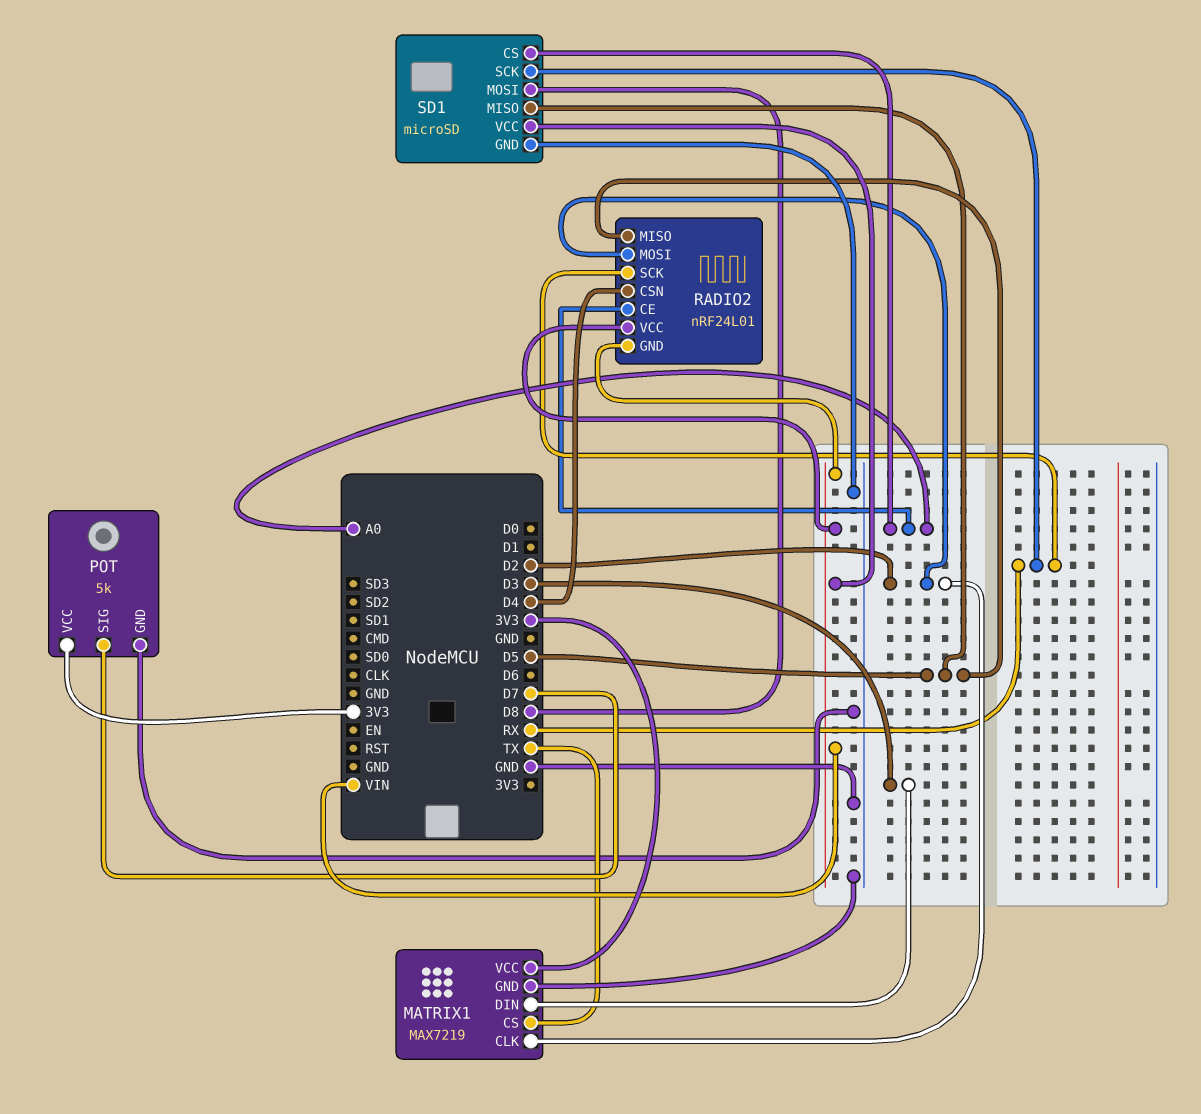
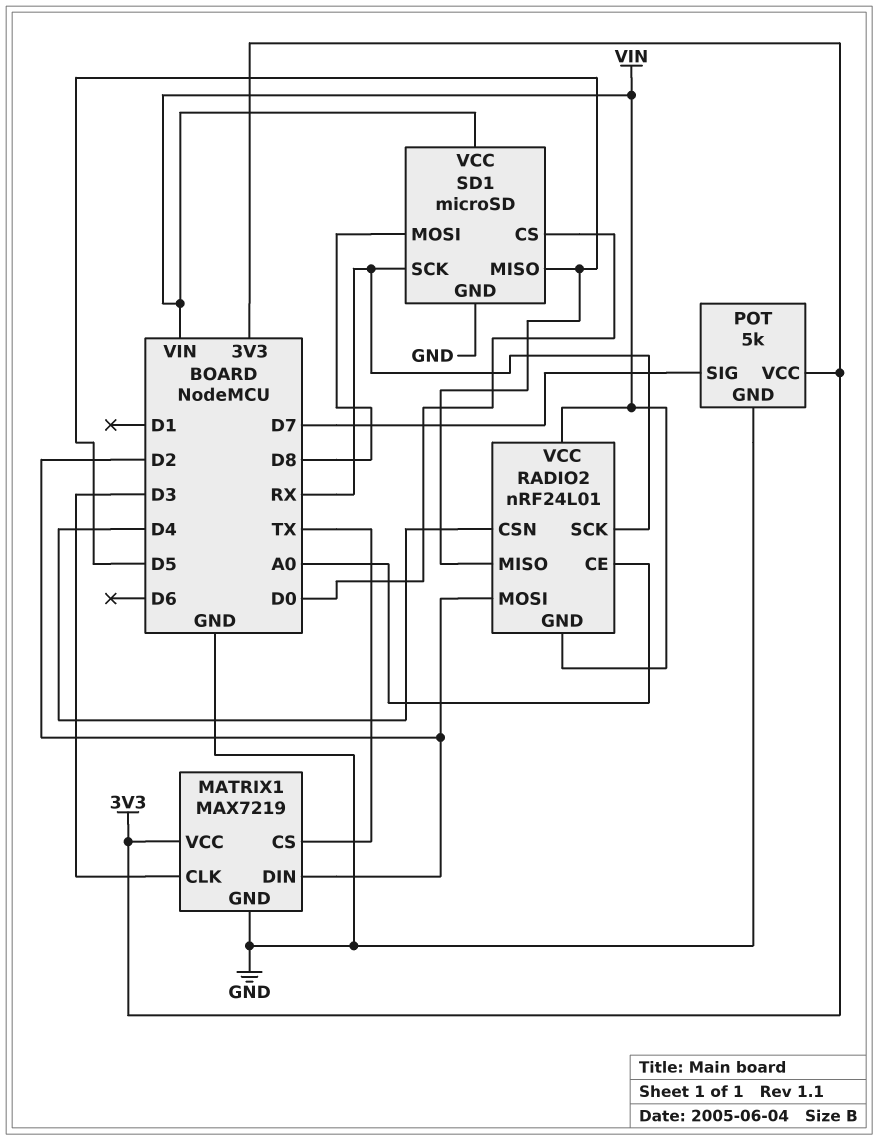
MATRIX1 pin CLK: D2 -> D3
MATRIX1 pin DIN: D3 -> D2
SD1 pin CS: A0 -> D0

